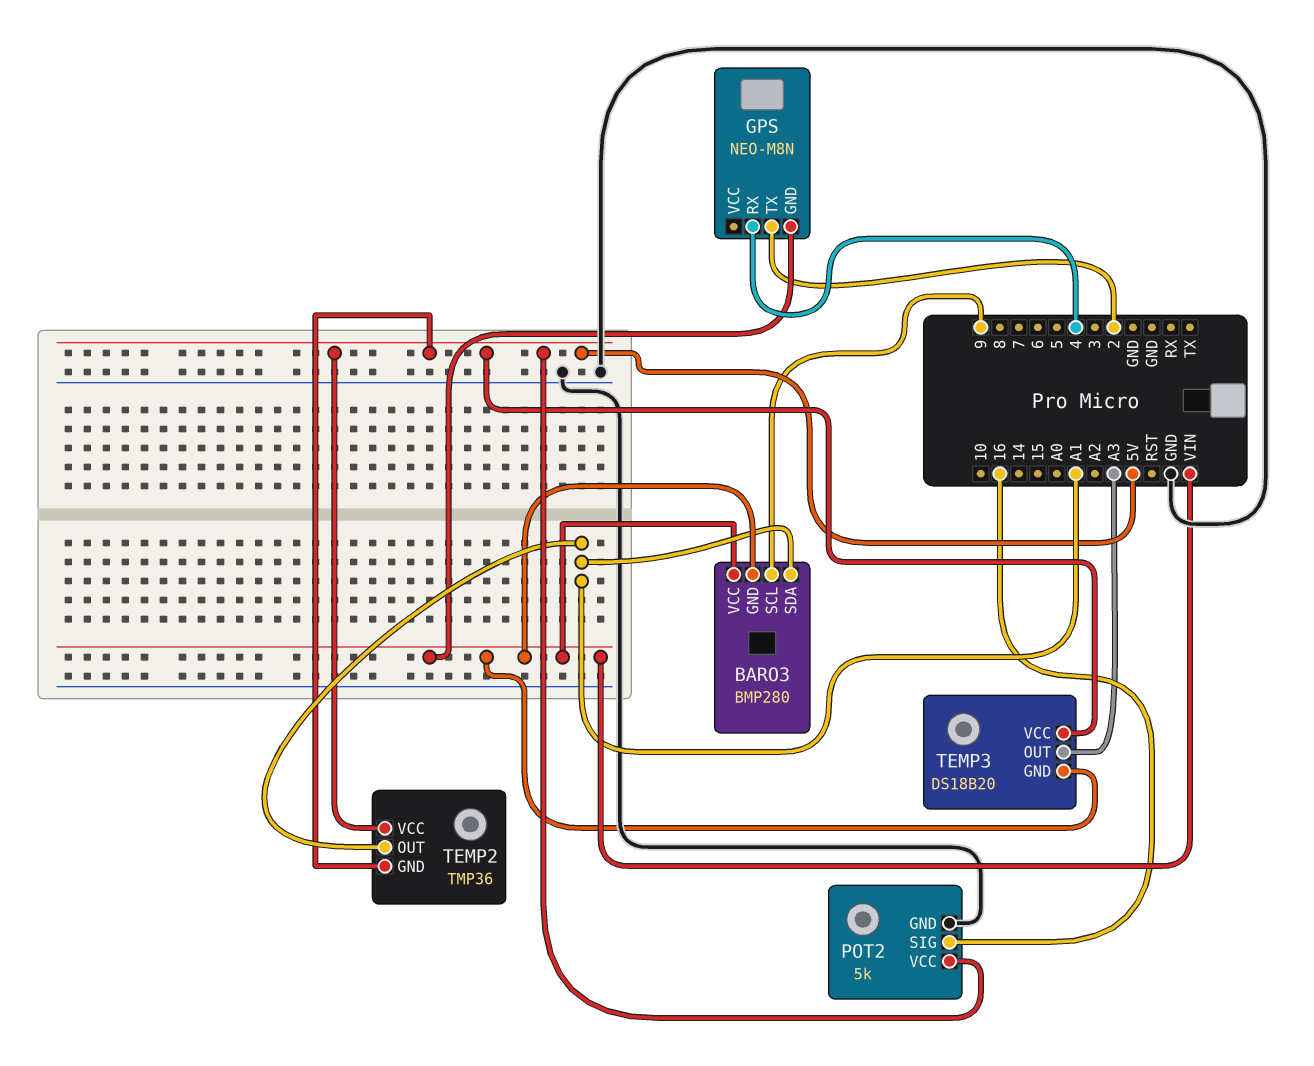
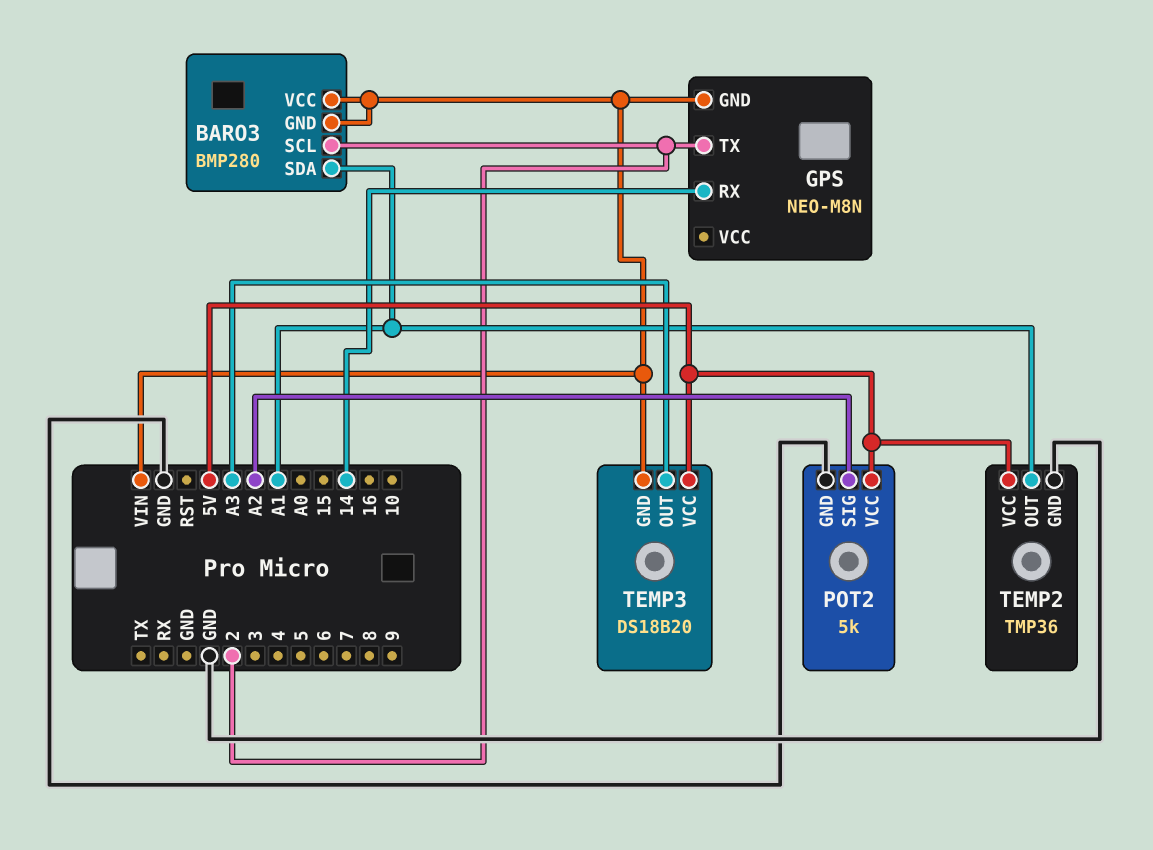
BARO3 pin SCL: 9 -> 2
GPS pin RX: 4 -> 14
POT2 pin SIG: 16 -> A2
TEMP2 pin GND: 5V -> GND

